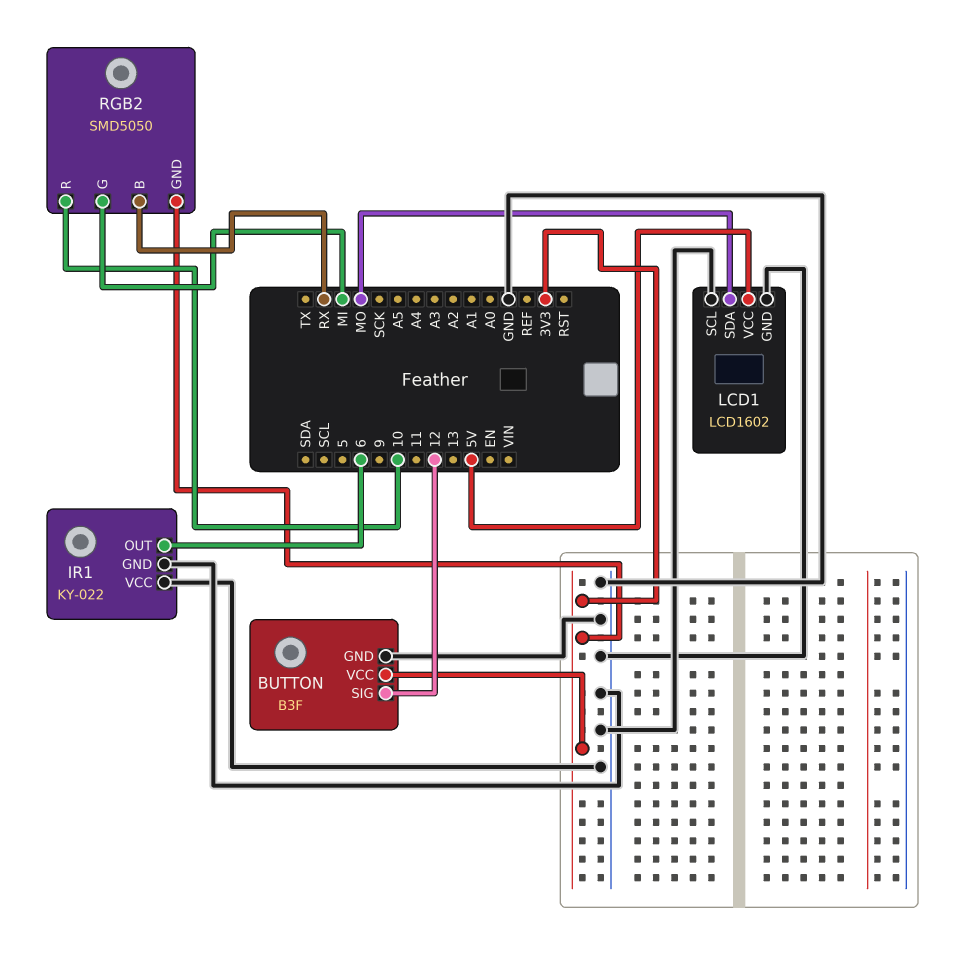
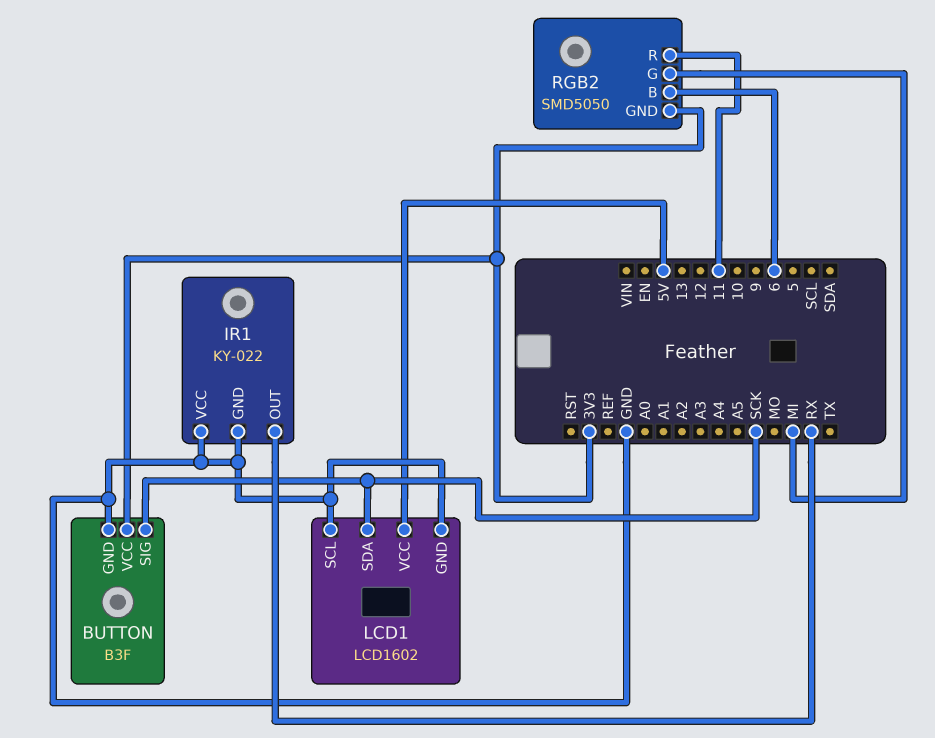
BUTTON pin SIG: 12 -> SCK
IR1 pin OUT: 6 -> RX
LCD1 pin SDA: MO -> SCK
RGB2 pin B: RX -> 6
RGB2 pin R: 10 -> 11

